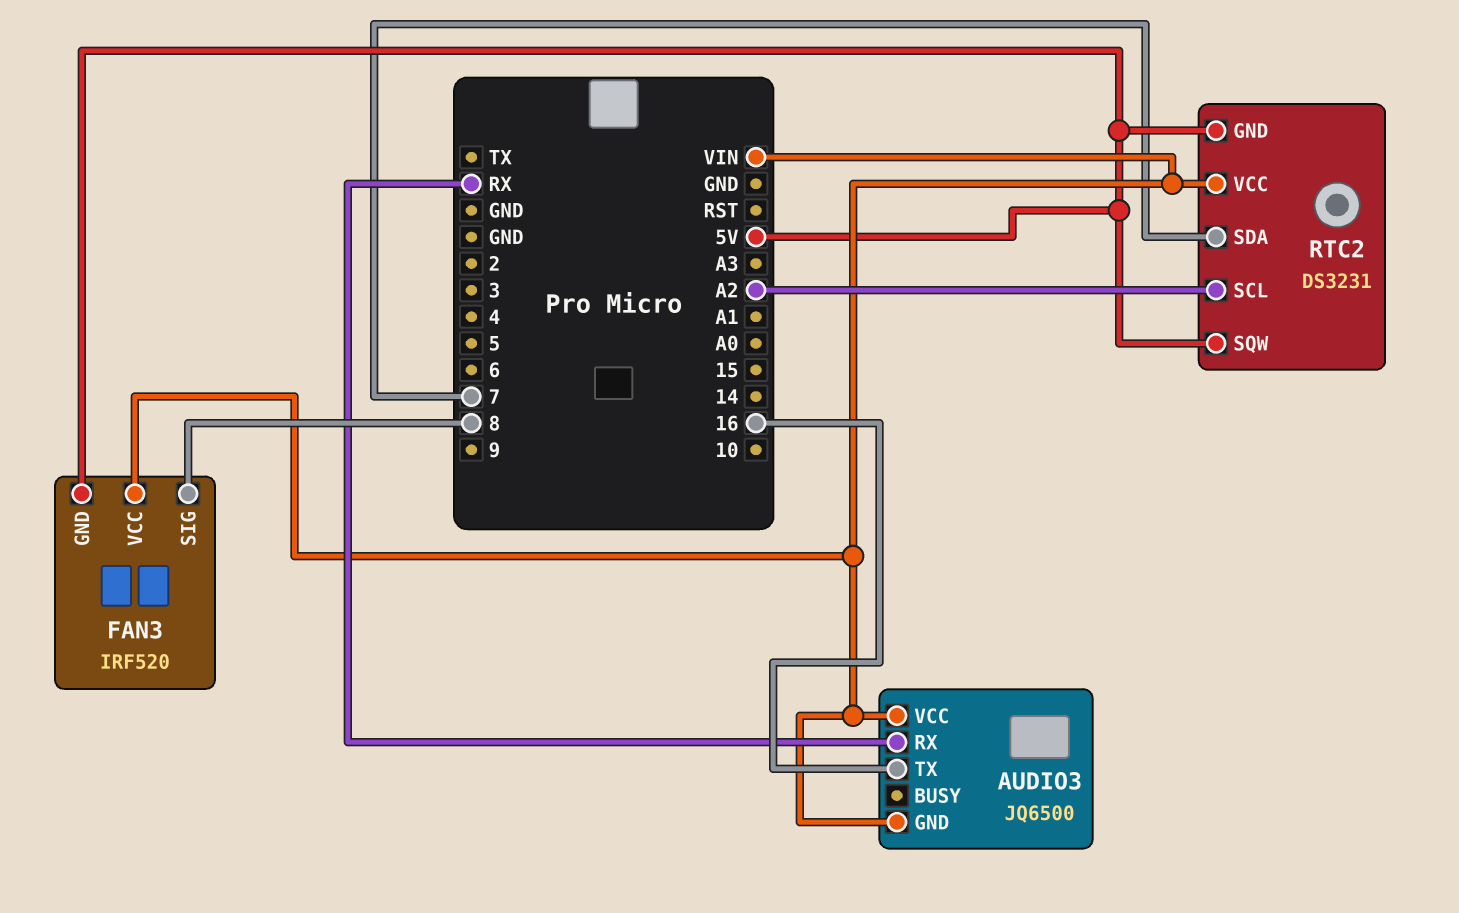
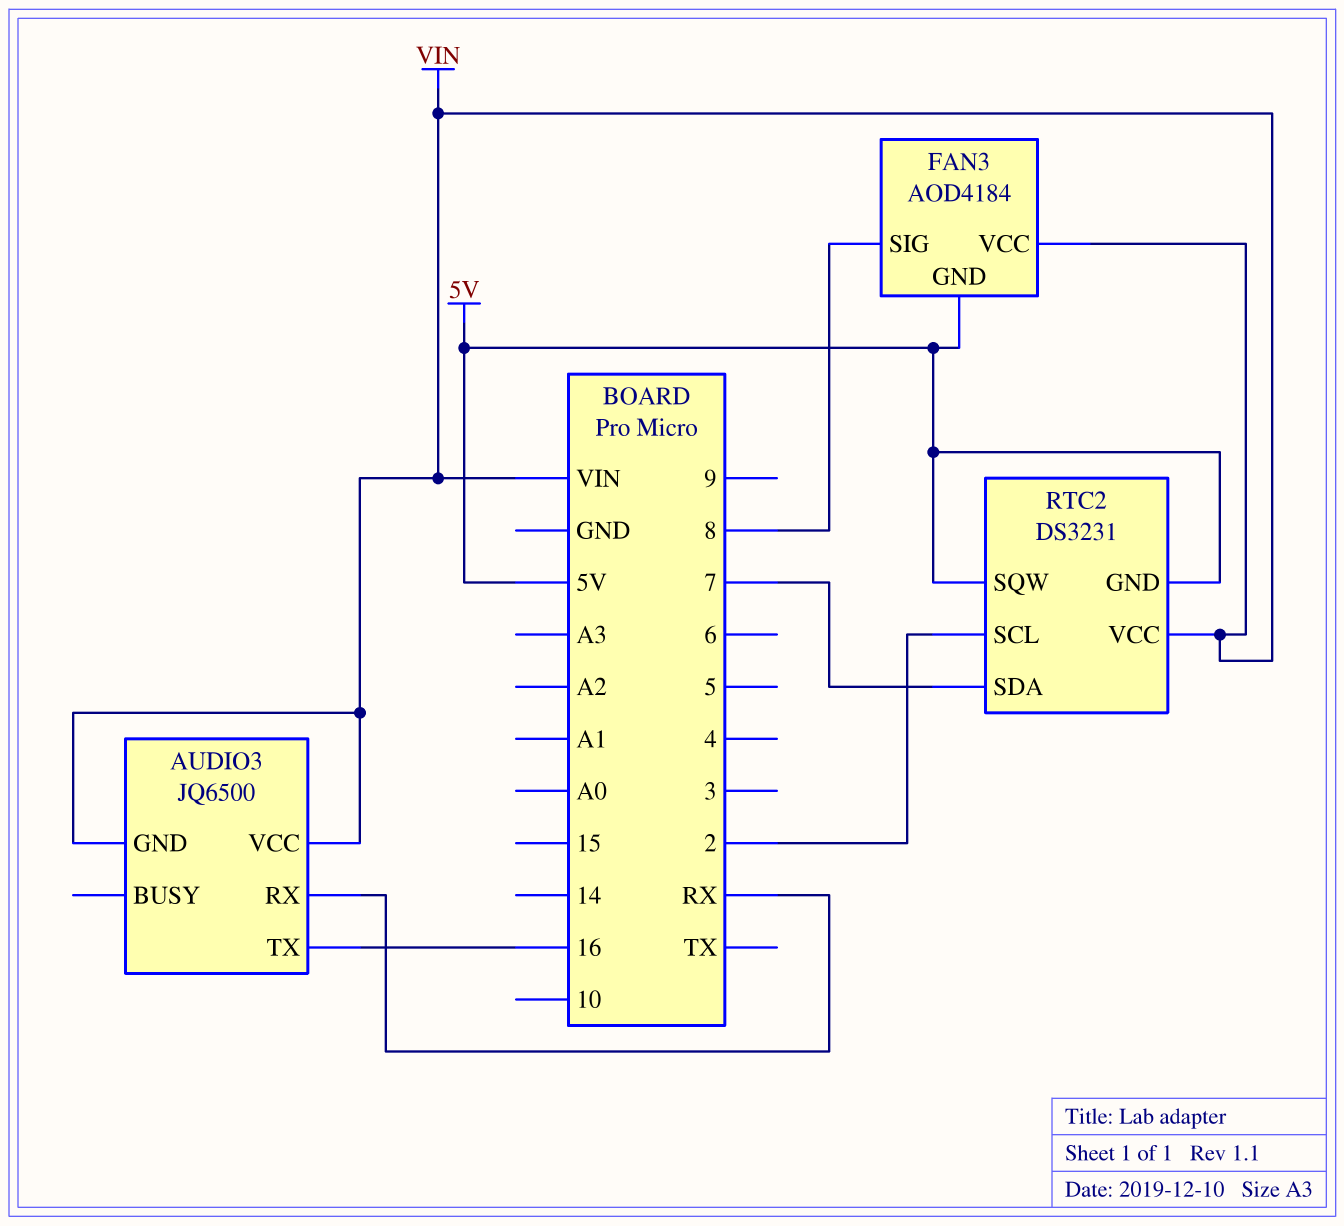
FAN3: IRF520 -> AOD4184
RTC2 pin SCL: A2 -> 2

